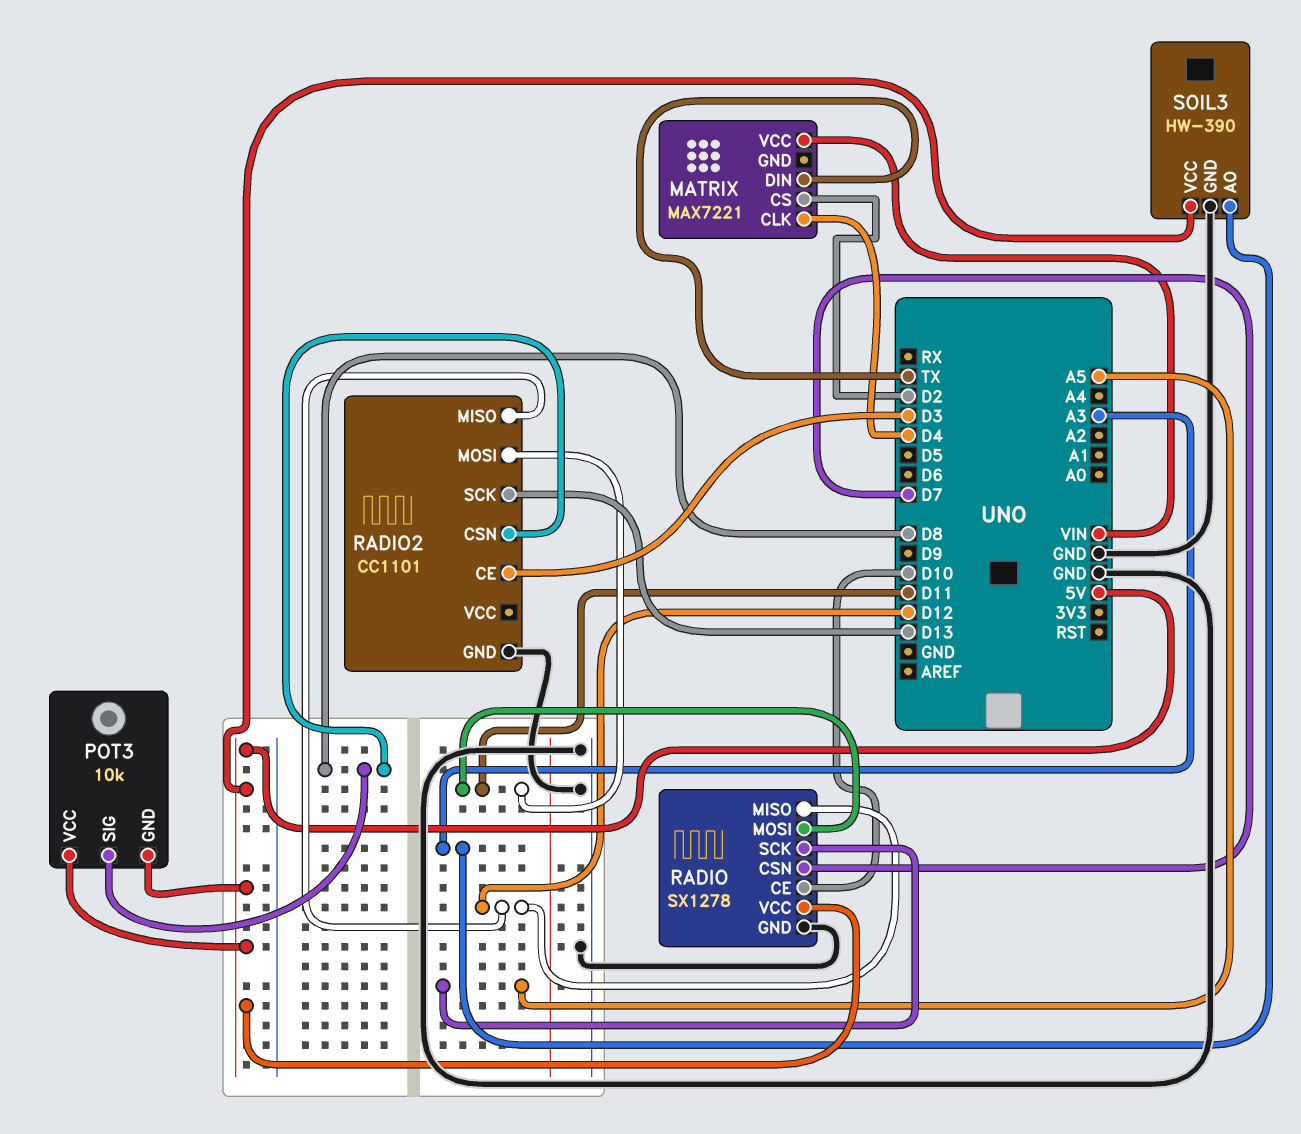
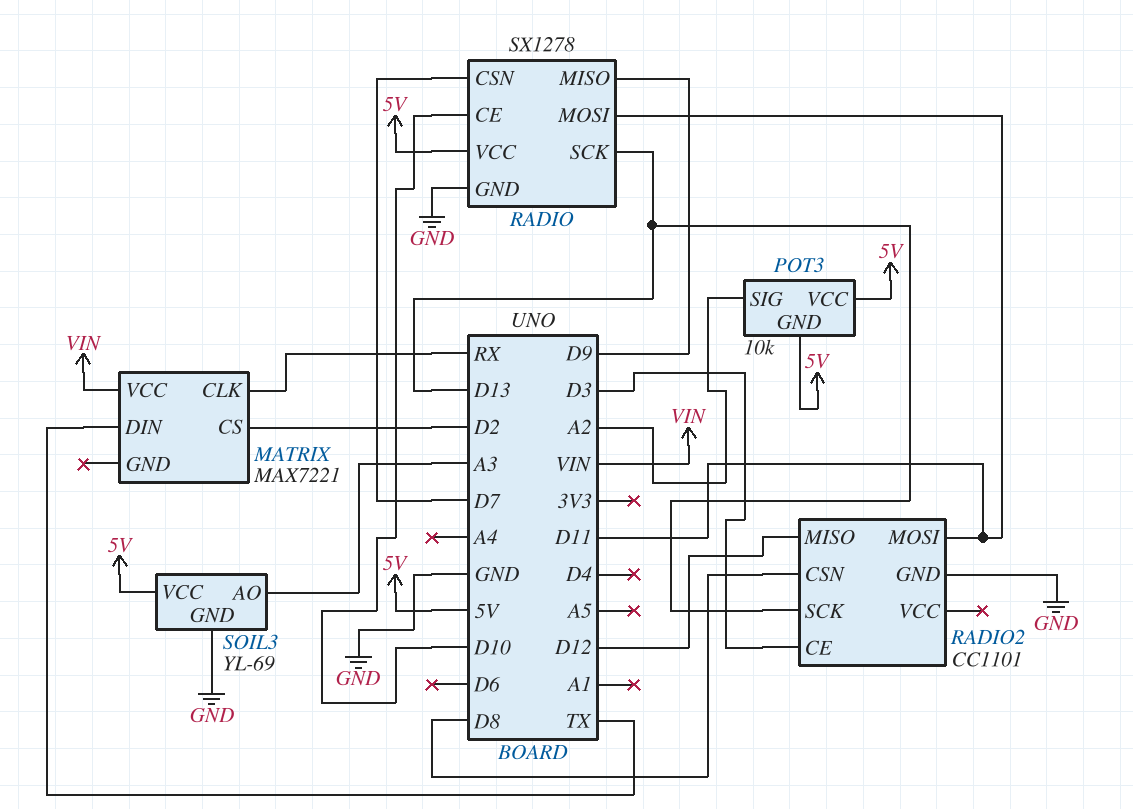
MATRIX pin CLK: D4 -> RX
POT3 pin SIG: D8 -> A2
RADIO pin MISO: D12 -> D9
RADIO pin SCK: A5 -> D13
SOIL3: HW-390 -> YL-69

